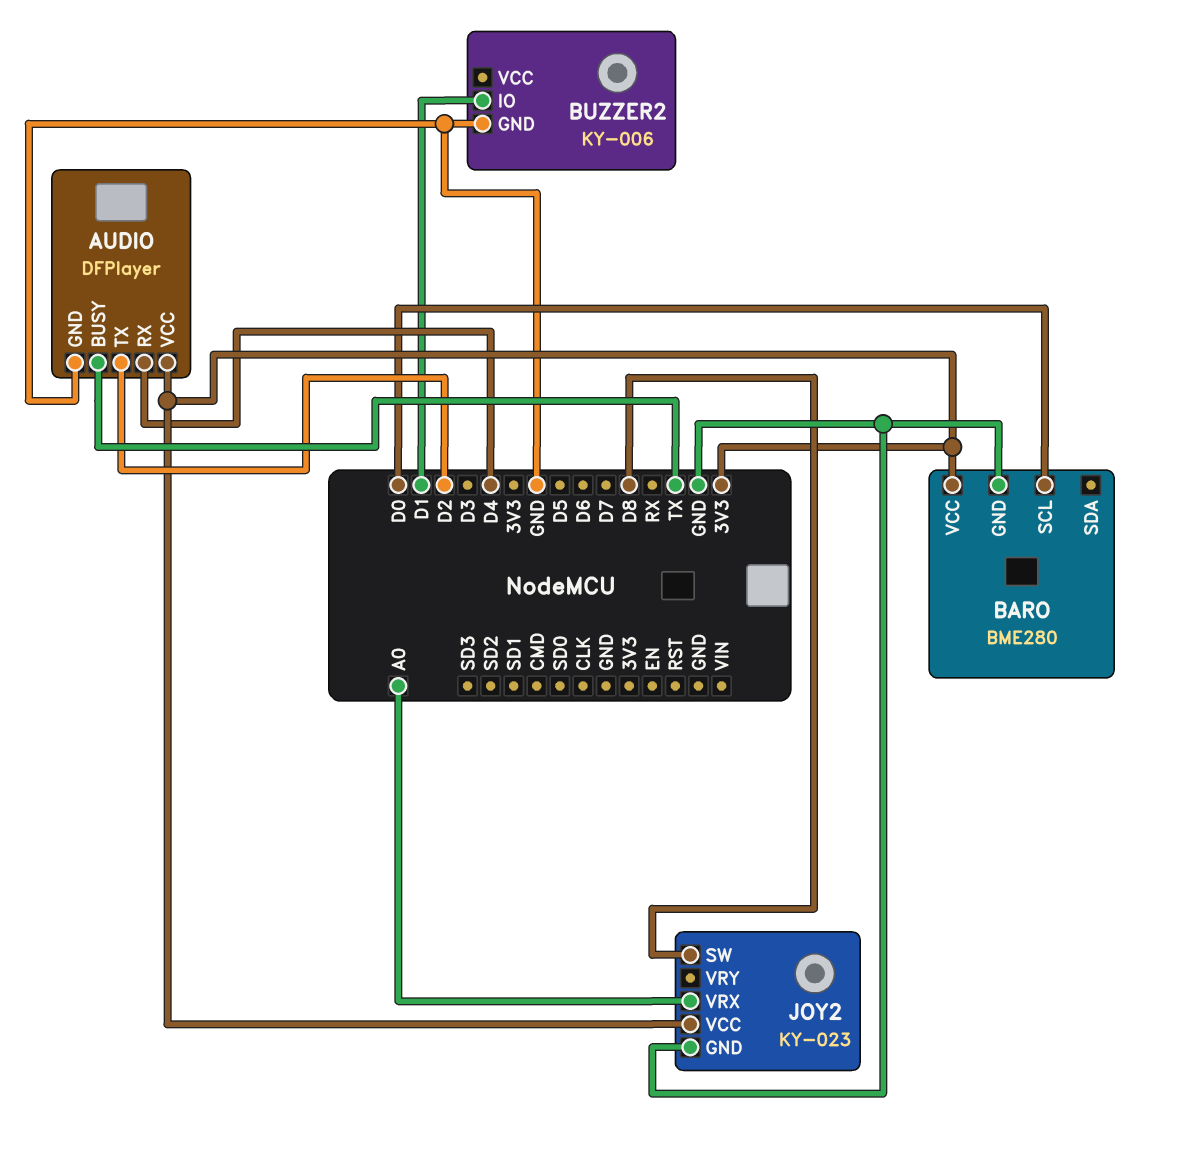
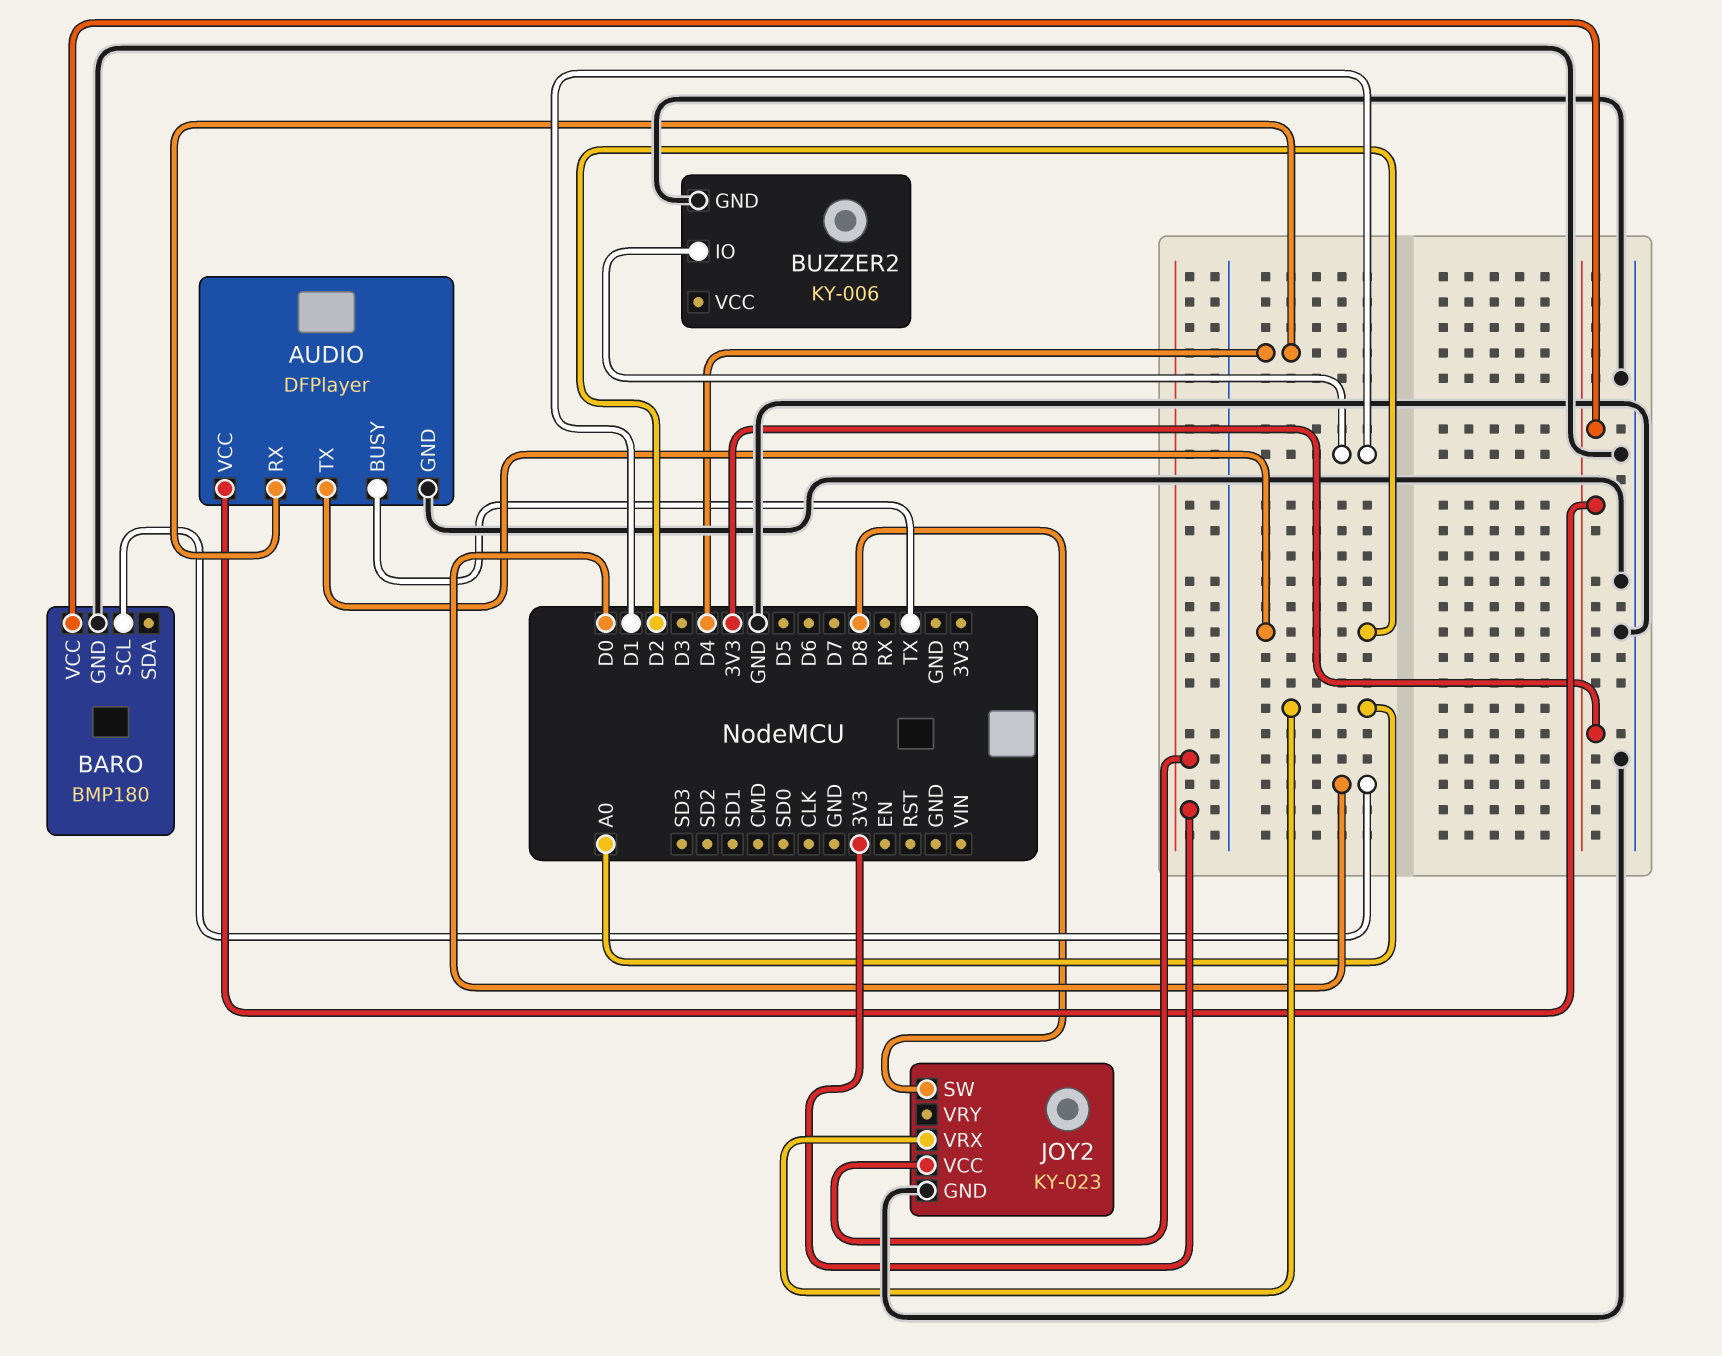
BARO: BME280 -> BMP180

